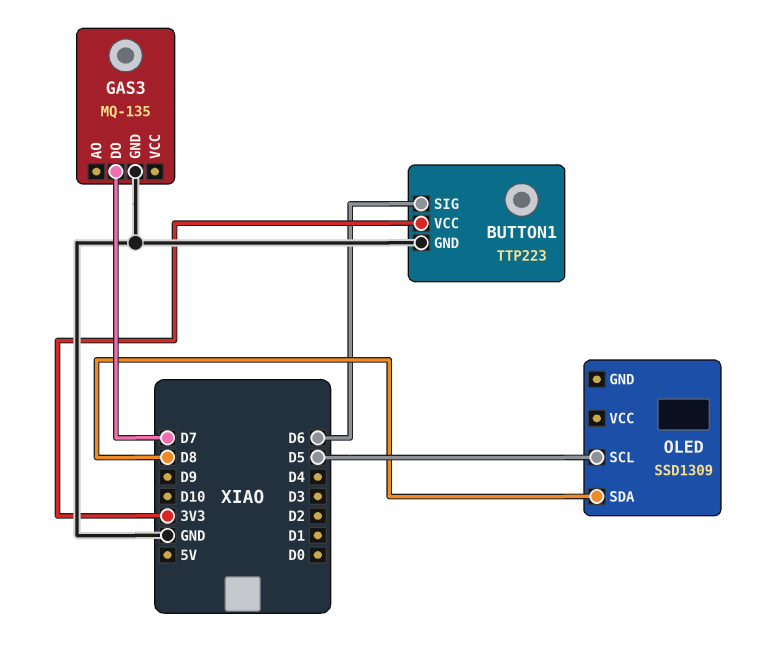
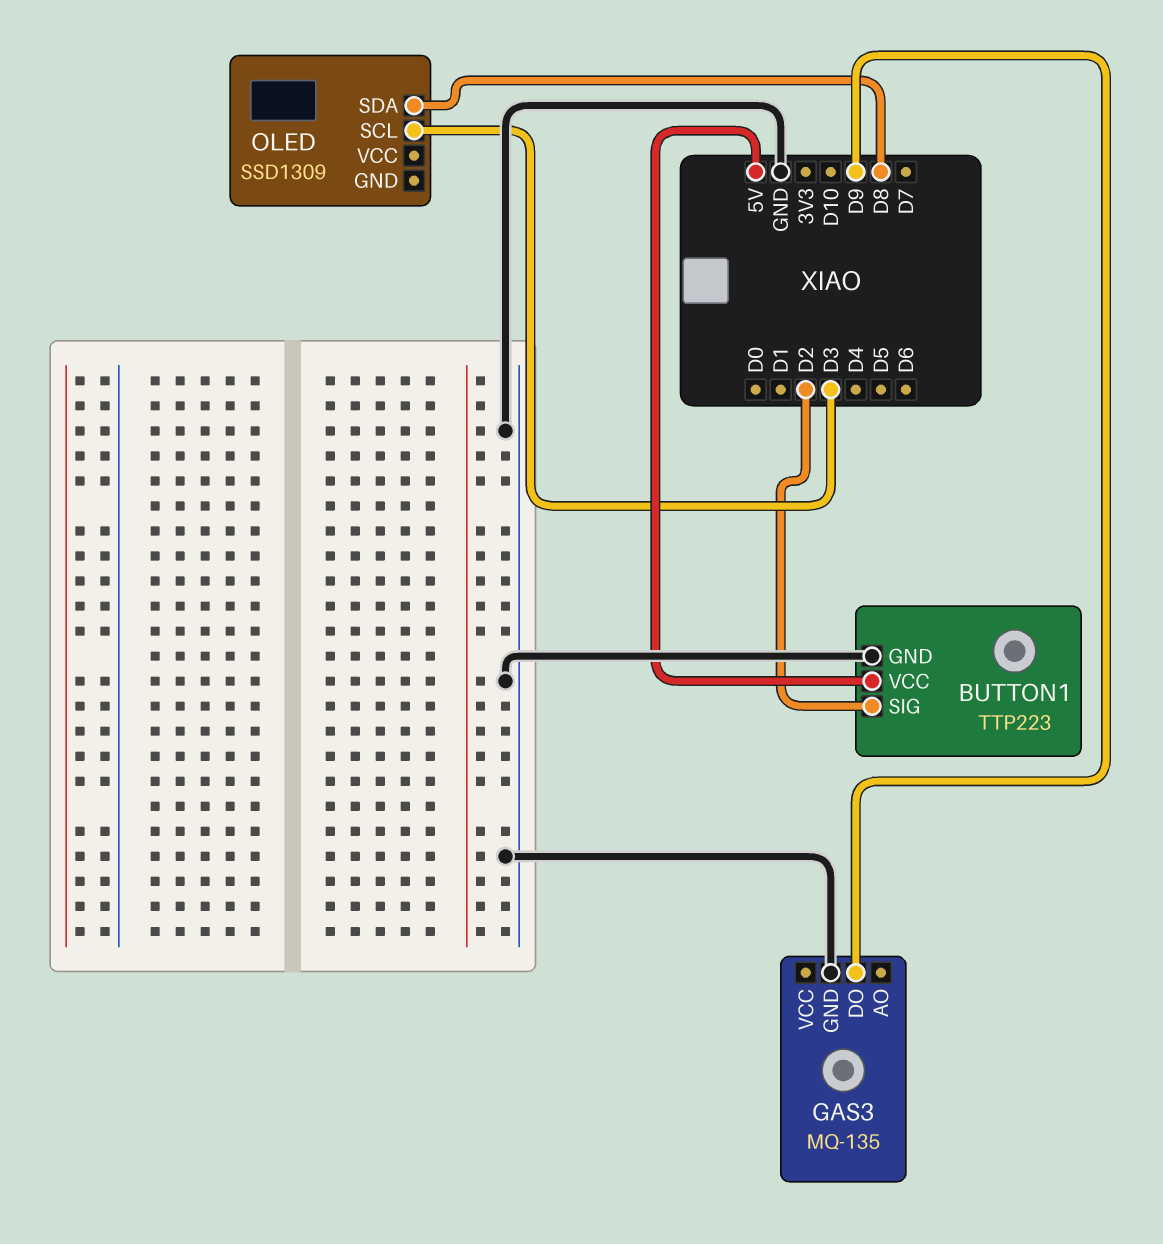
BUTTON1 pin SIG: D6 -> D2
BUTTON1 pin VCC: 3V3 -> 5V
GAS3 pin DO: D7 -> D9
OLED pin SCL: D5 -> D3

